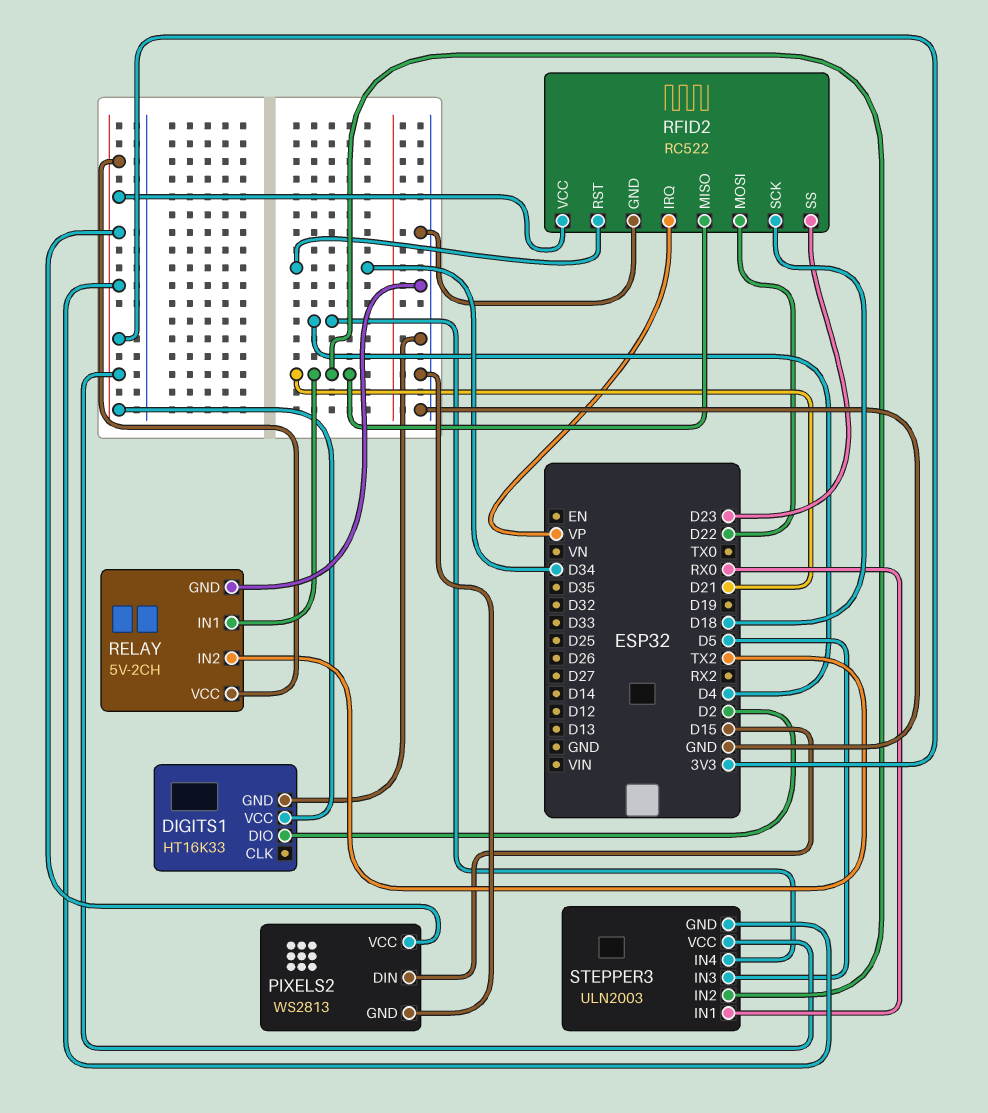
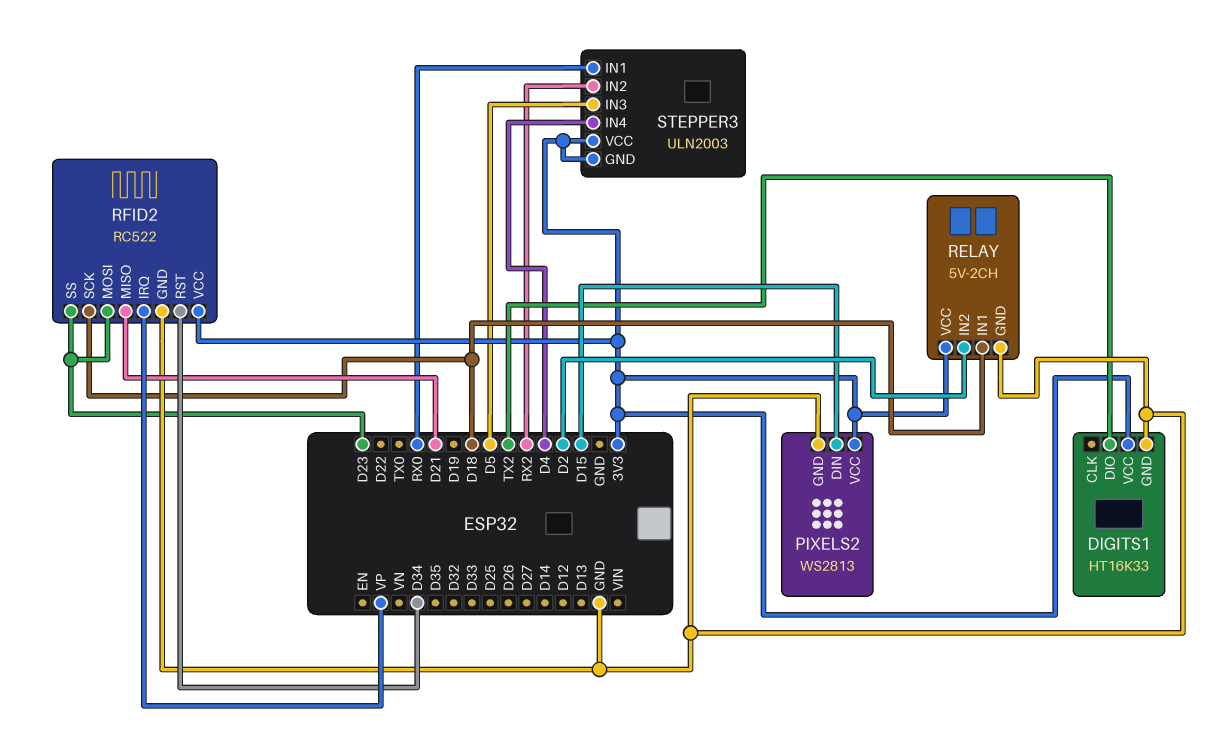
DIGITS1 pin DIO: D2 -> TX2
RELAY pin IN1: D21 -> D18
RELAY pin IN2: TX2 -> D2
RFID2 pin MOSI: D22 -> D23
STEPPER3 pin IN2: D21 -> RX2

